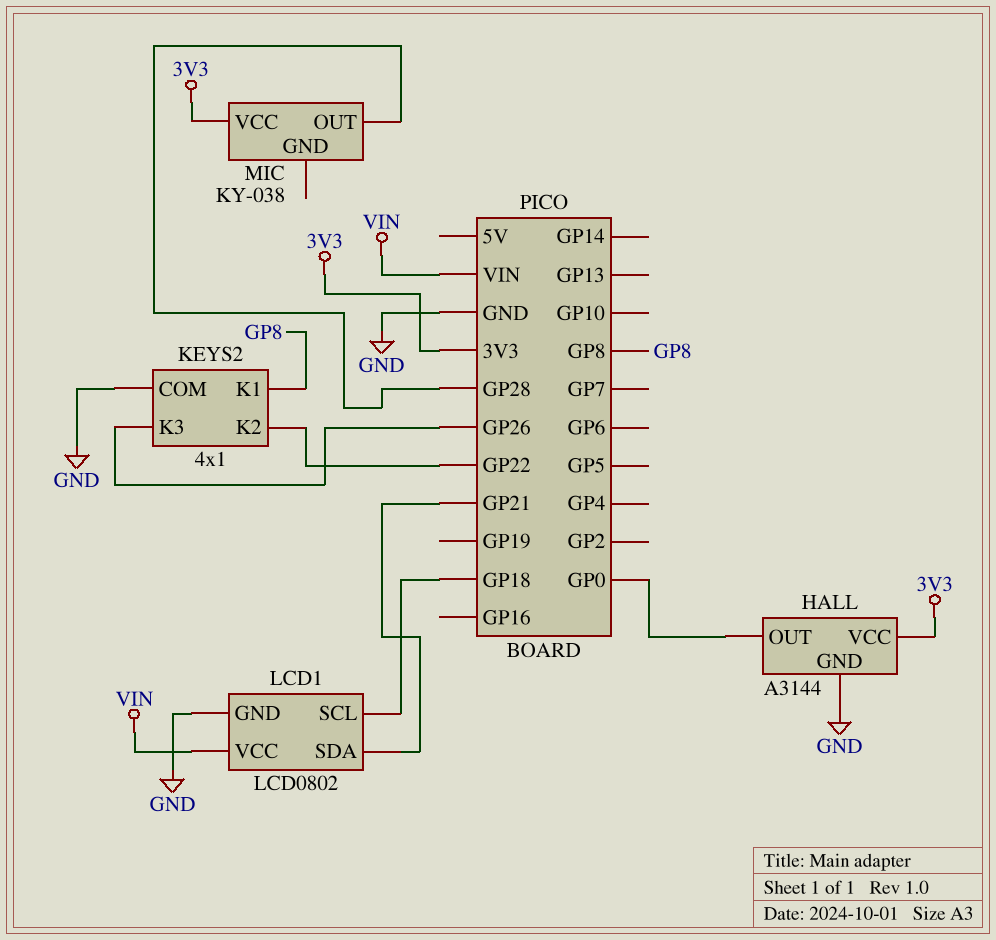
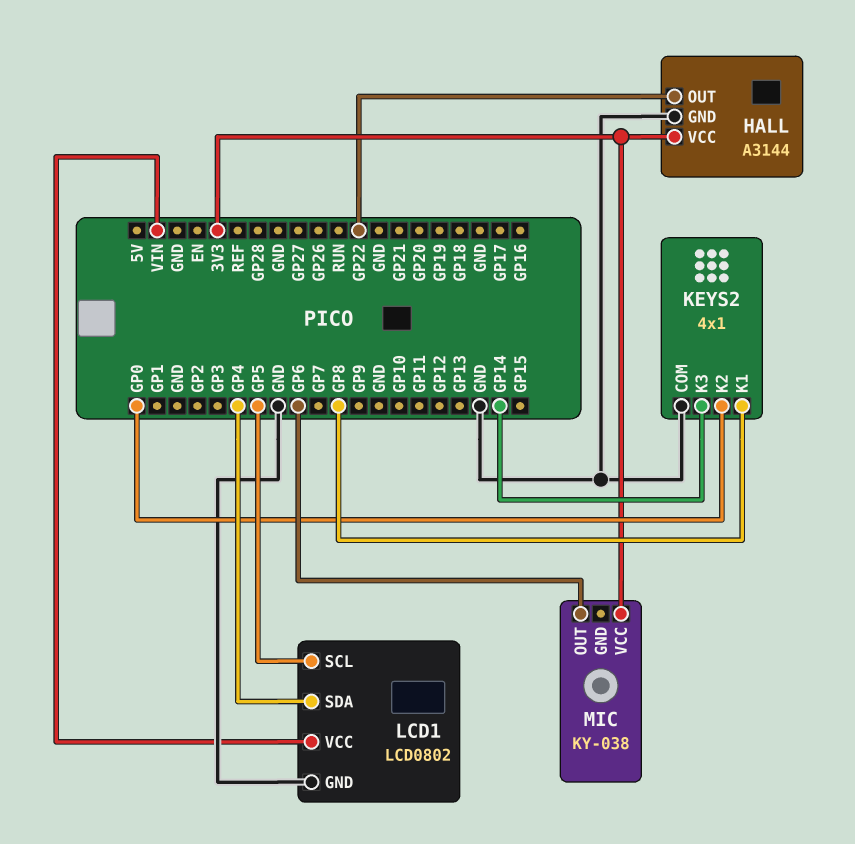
HALL pin OUT: GP0 -> GP22
KEYS2 pin K2: GP22 -> GP0
KEYS2 pin K3: GP26 -> GP14
LCD1 pin SCL: GP18 -> GP5
LCD1 pin SDA: GP21 -> GP4
MIC pin OUT: GP28 -> GP6

